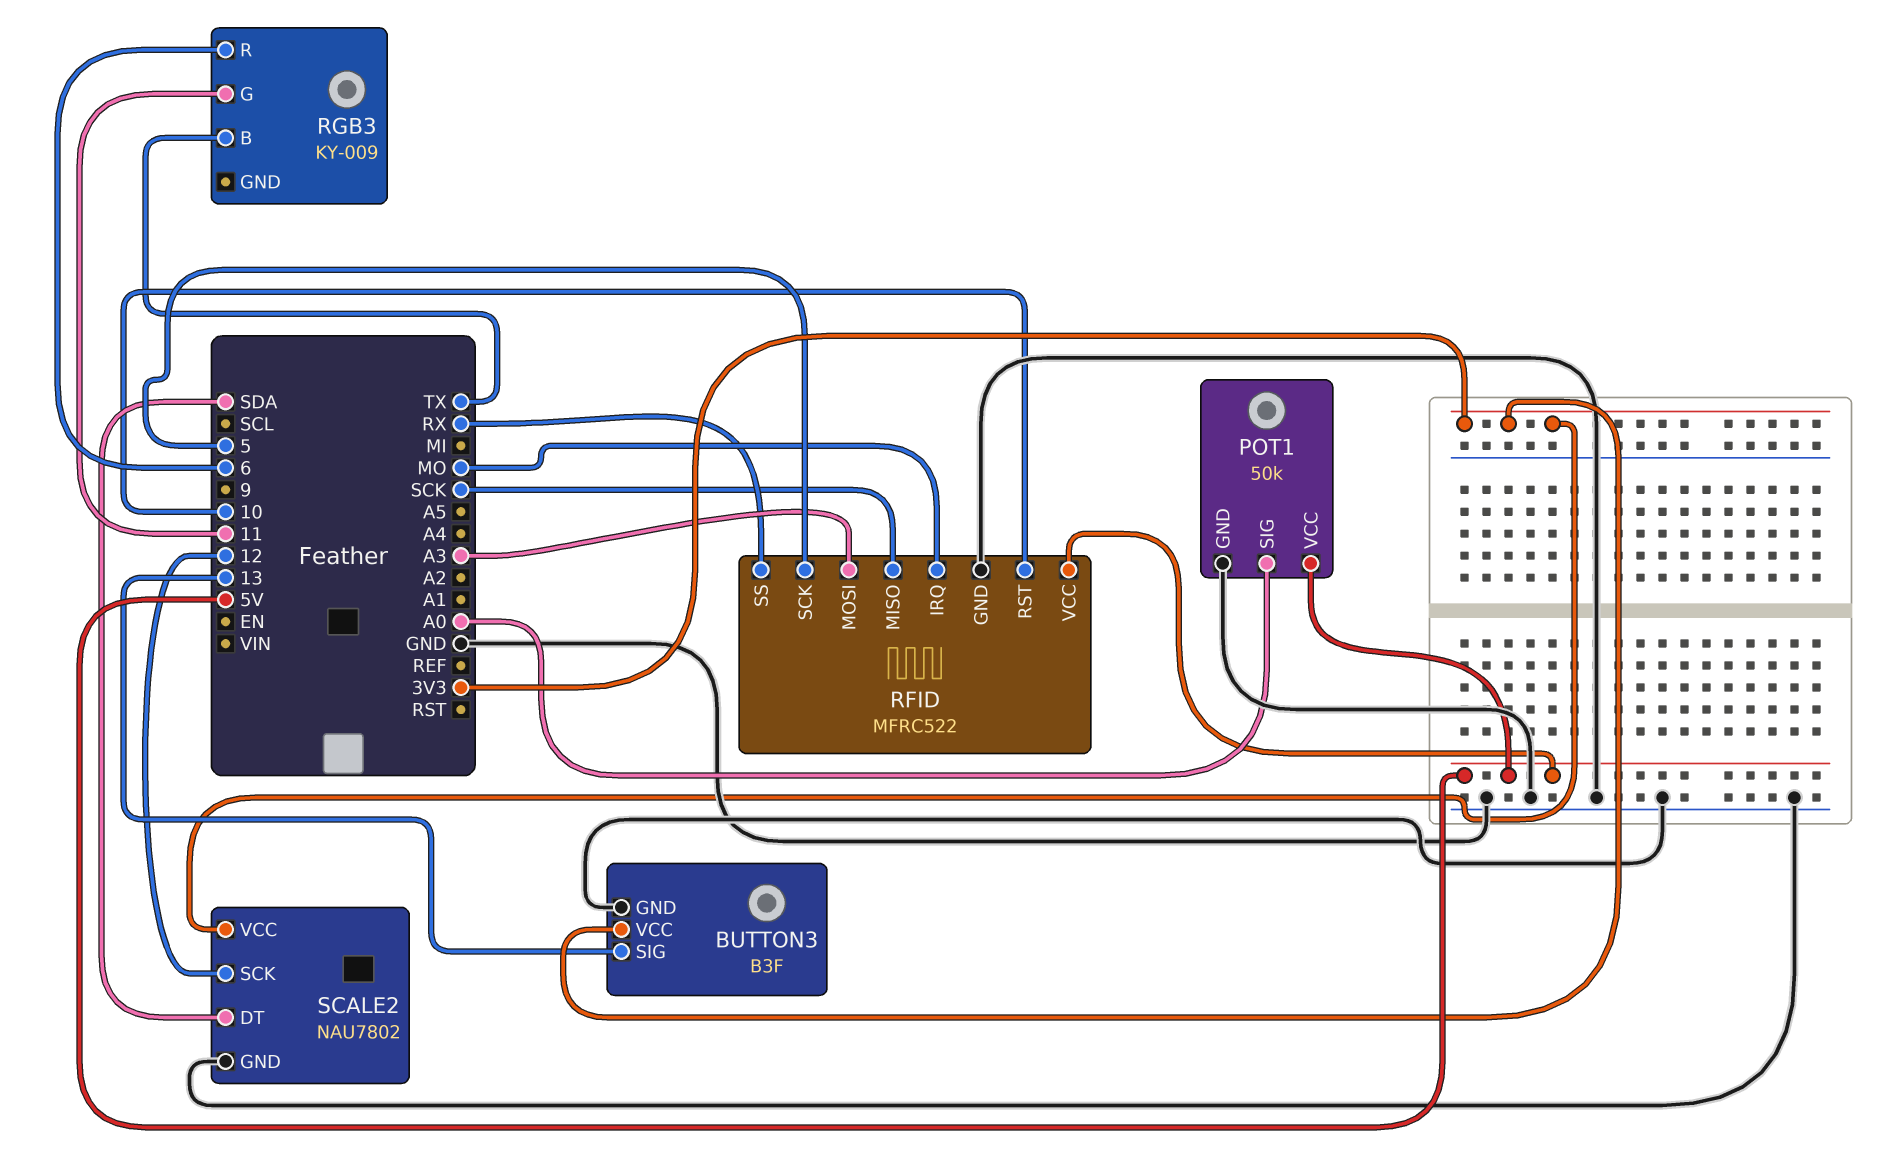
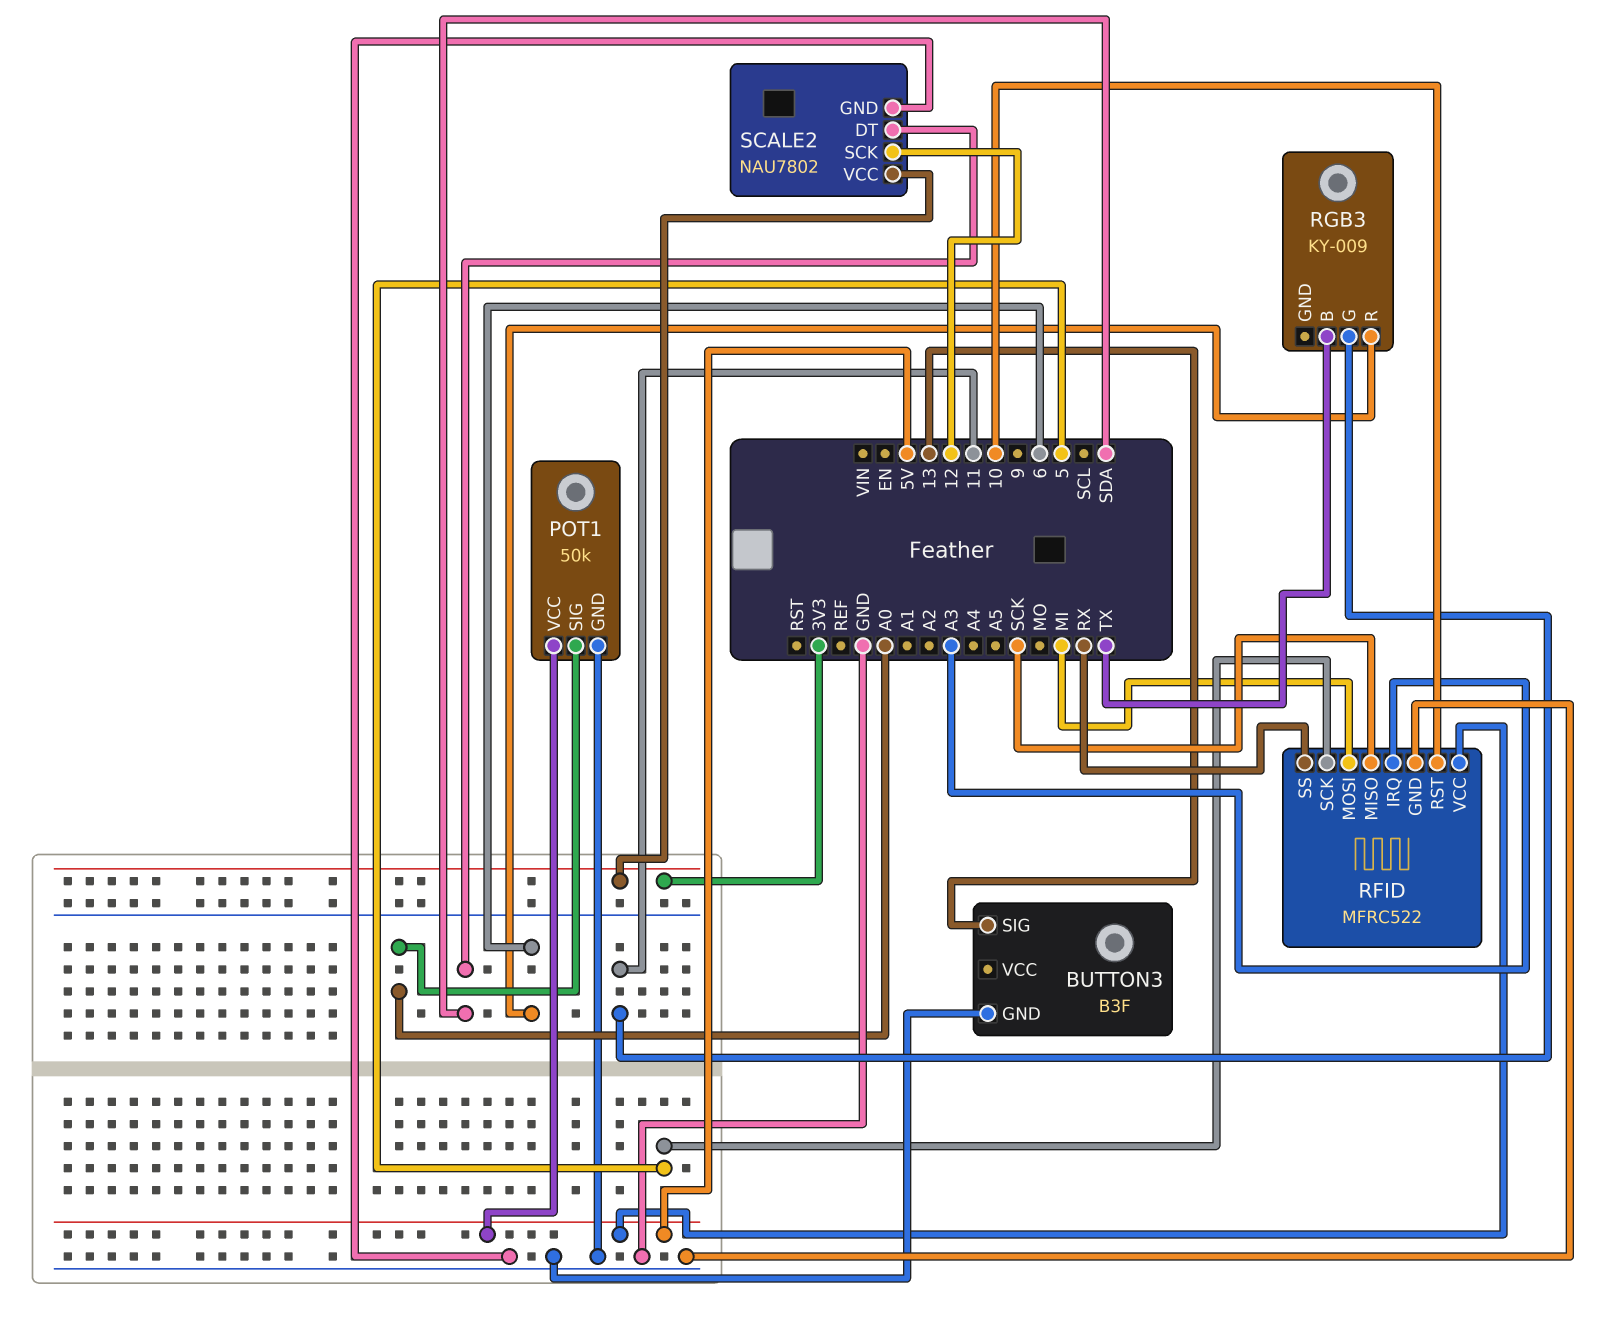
BUTTON3 pin VCC: 3V3 -> none
RFID pin IRQ: MO -> A3
RFID pin MOSI: A3 -> MI

